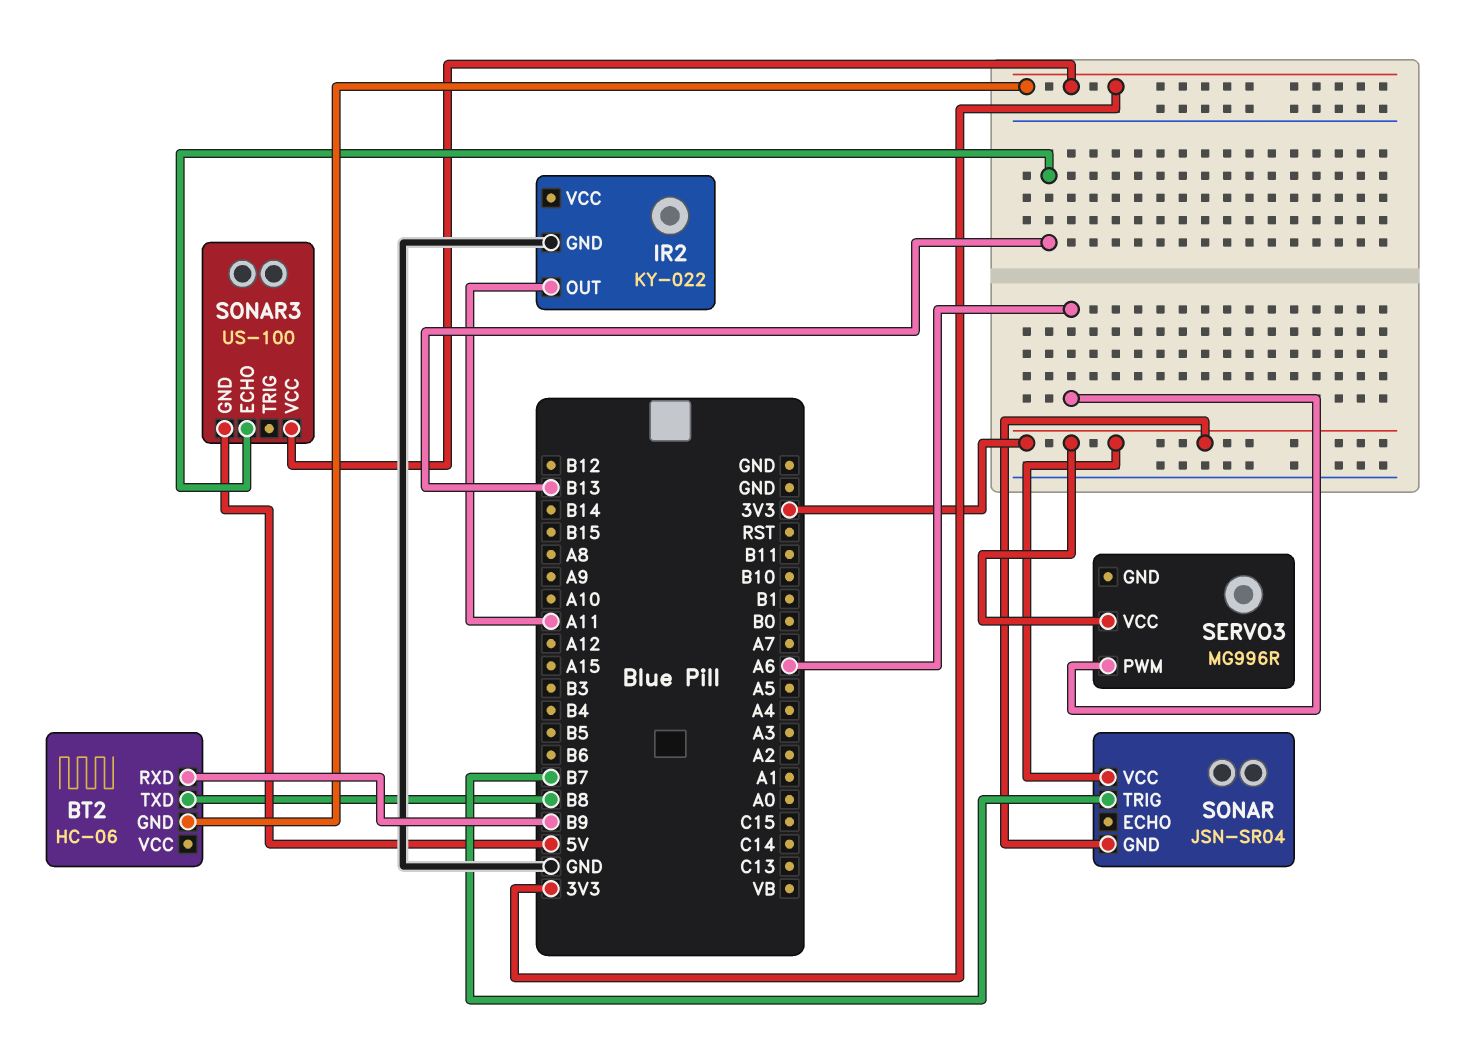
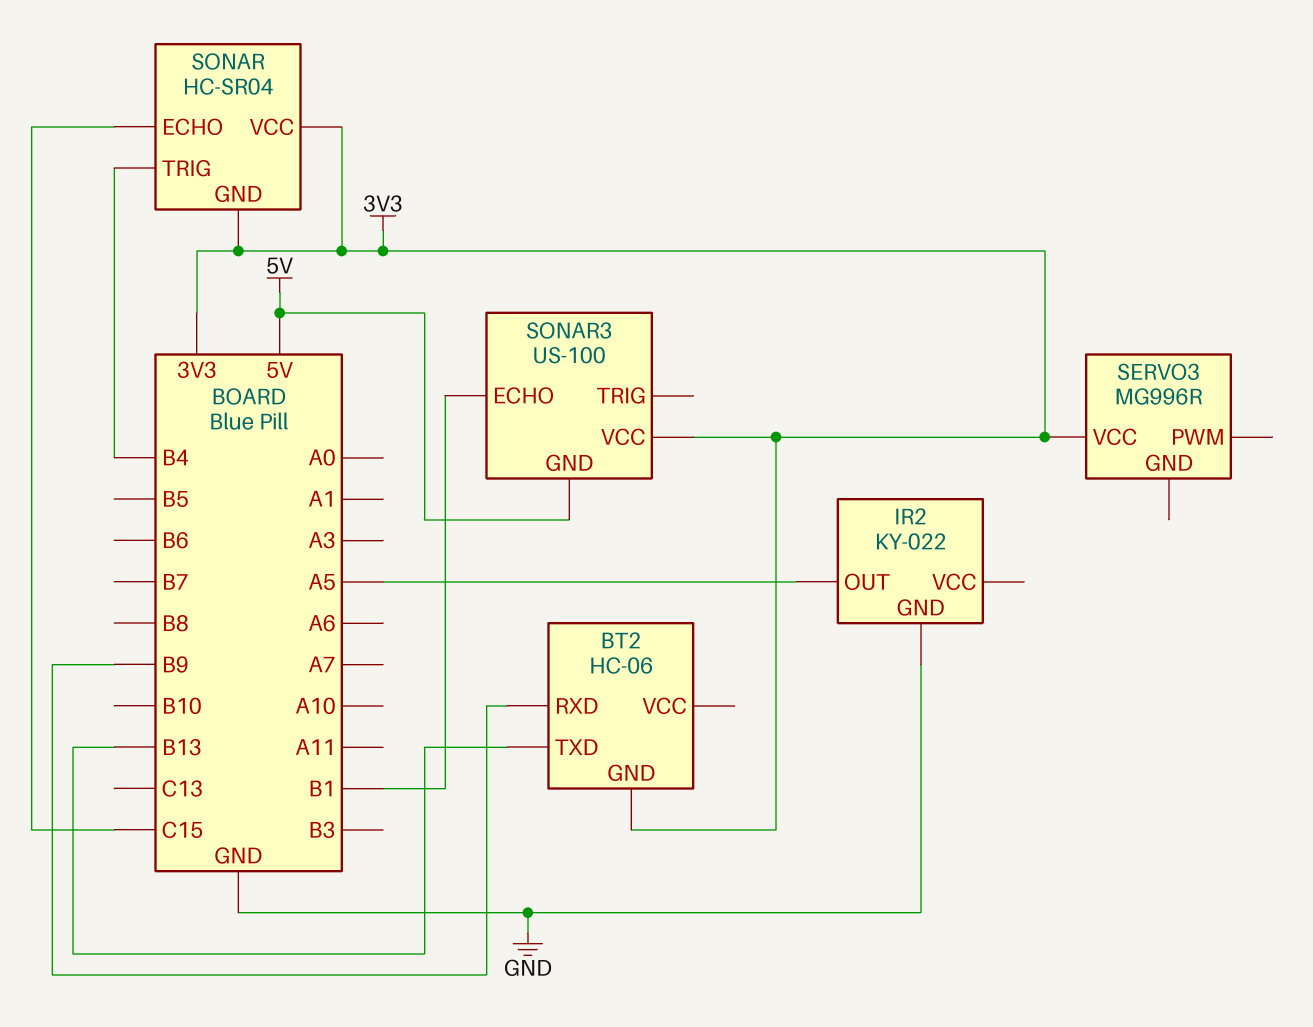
BT2 pin TXD: B8 -> B13
IR2 pin OUT: A11 -> A5
SERVO3 pin PWM: A6 -> none
SONAR: JSN-SR04 -> HC-SR04
SONAR pin ECHO: none -> C15
SONAR pin TRIG: B7 -> B4
SONAR3 pin ECHO: B13 -> B1

